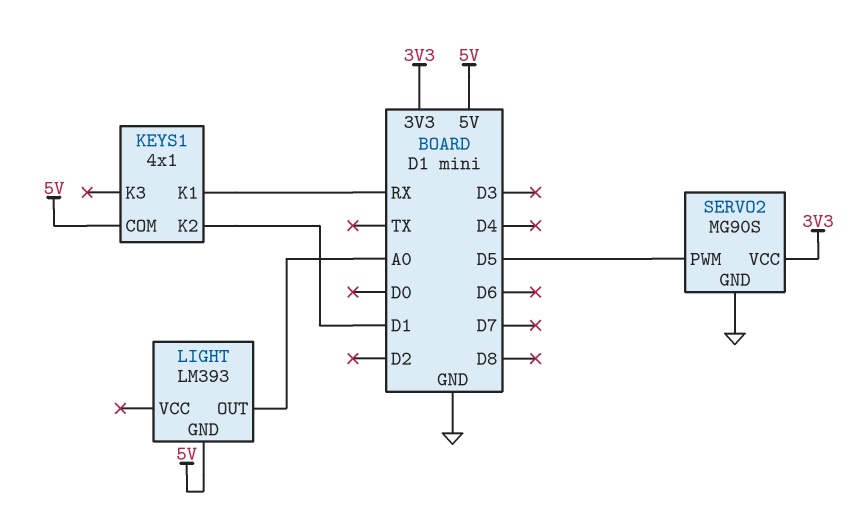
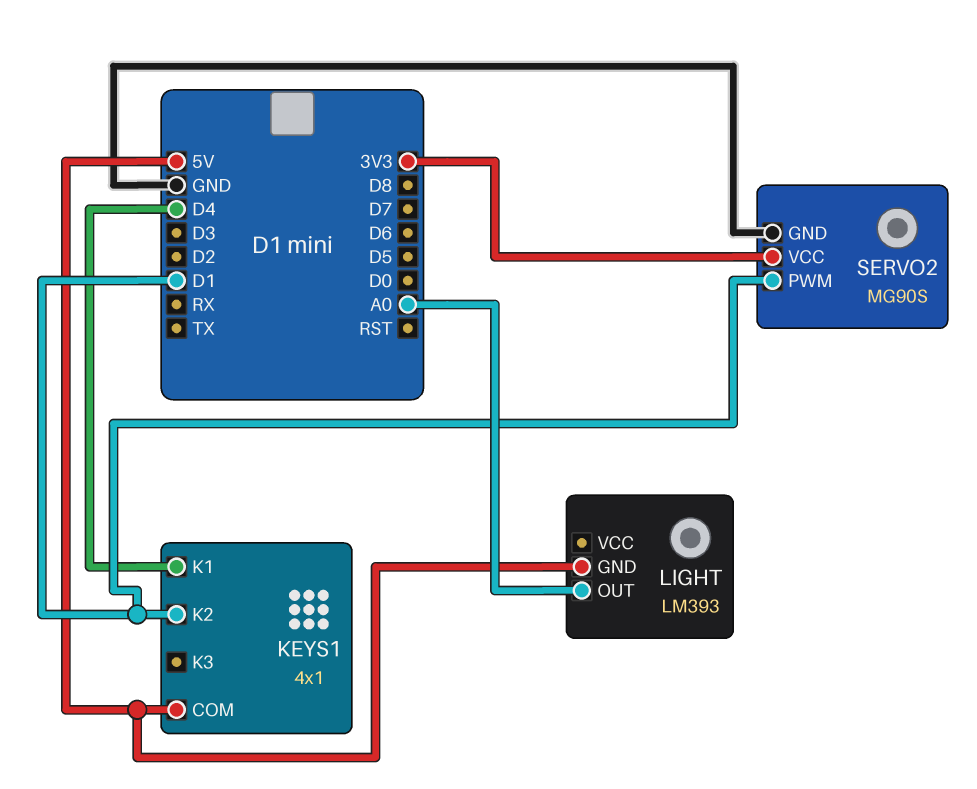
KEYS1 pin K1: RX -> D4
SERVO2 pin PWM: D5 -> D1

